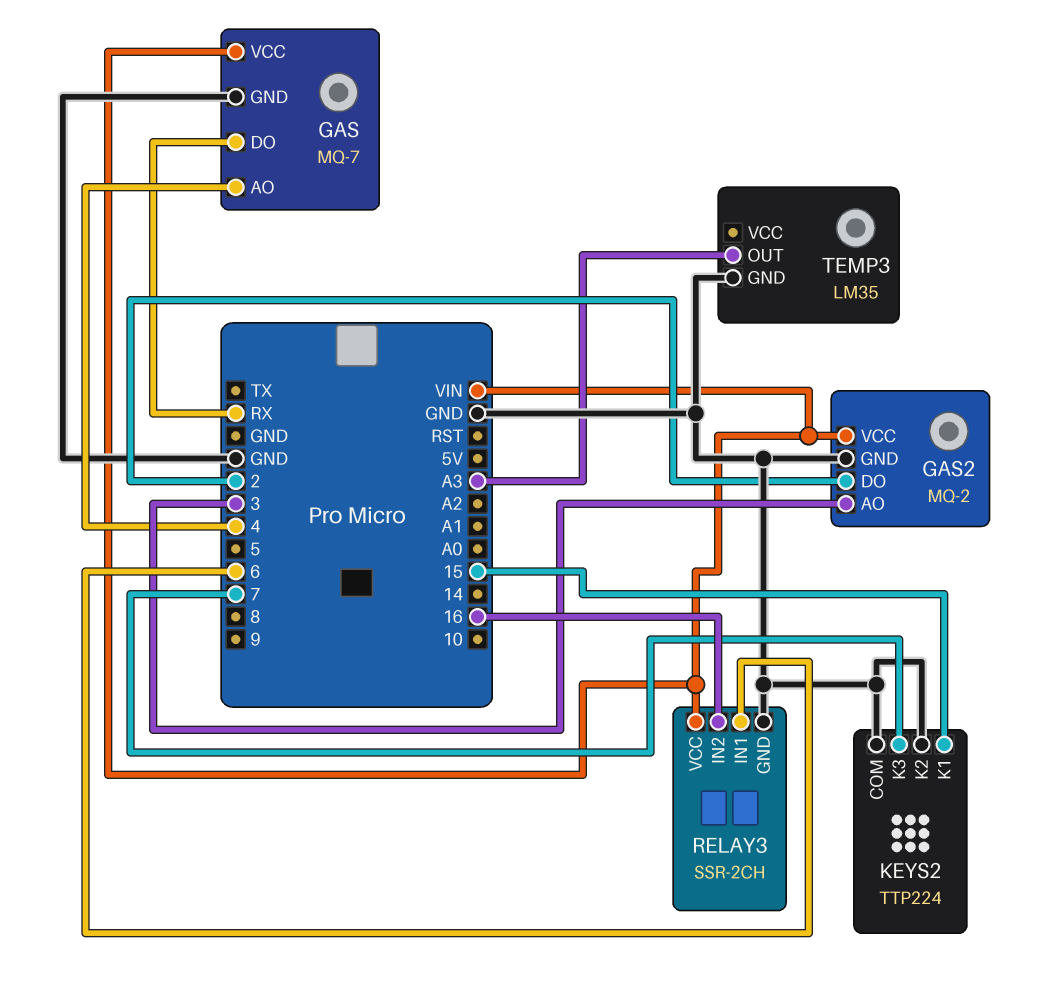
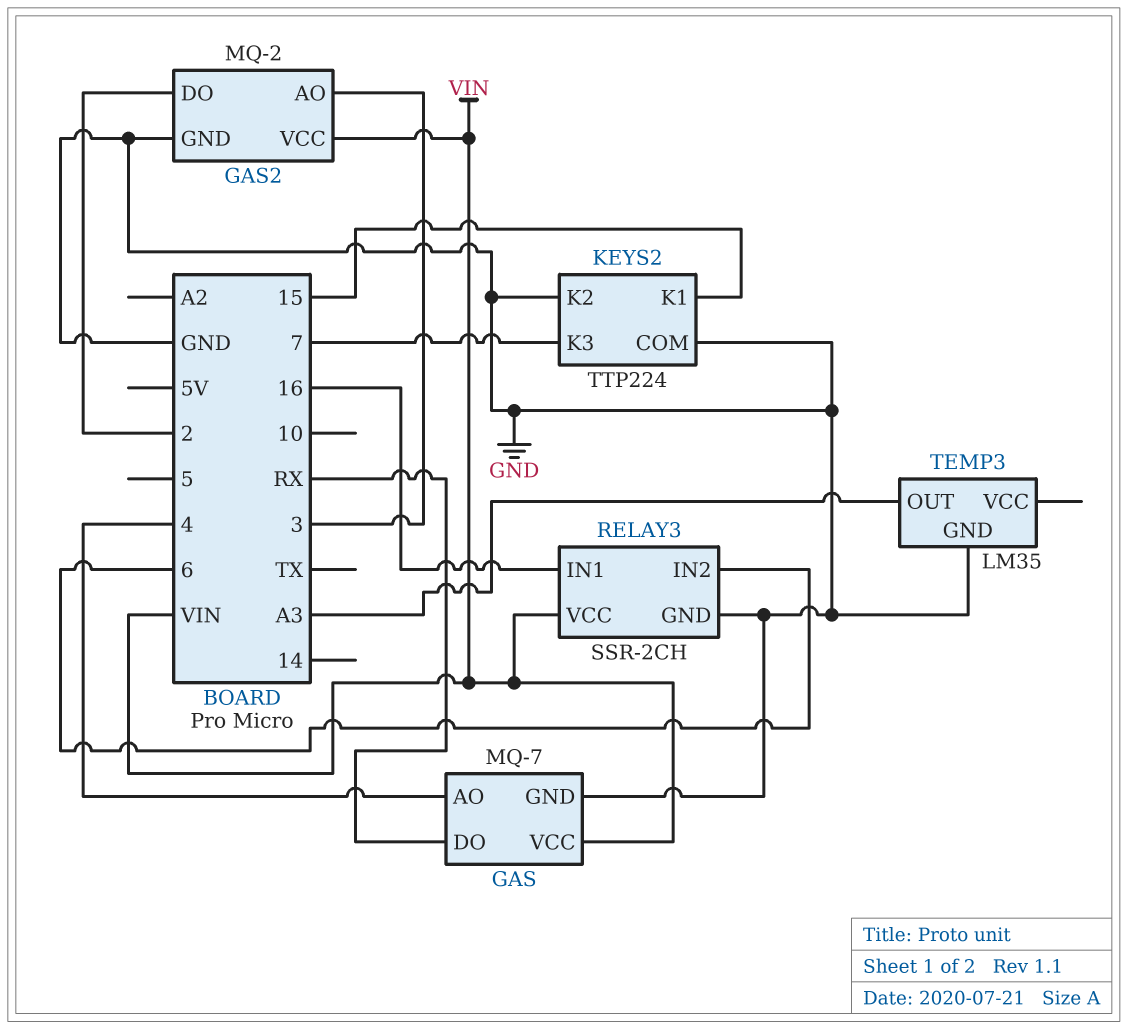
RELAY3 pin IN1: 6 -> 16
RELAY3 pin IN2: 16 -> 6

